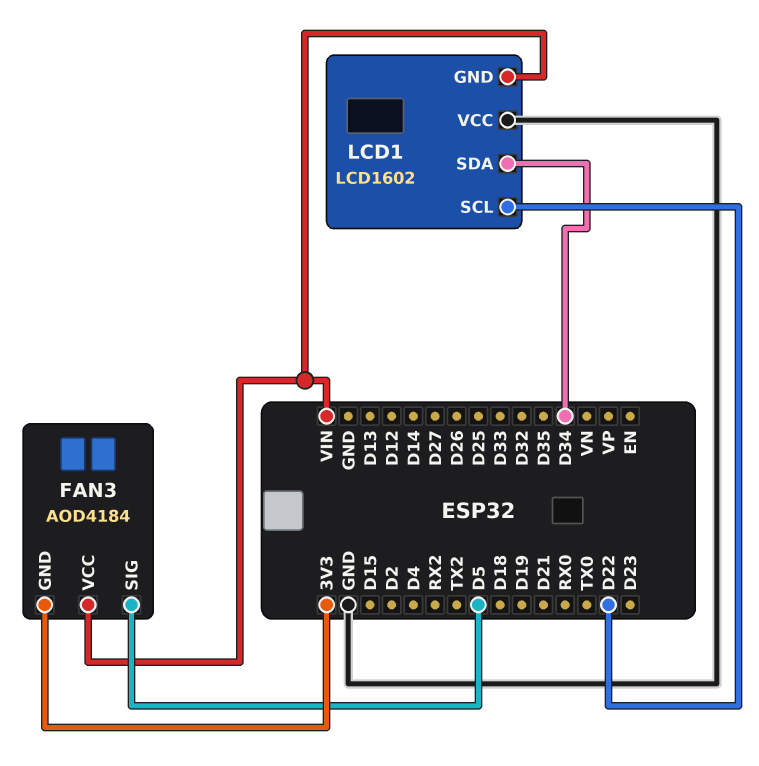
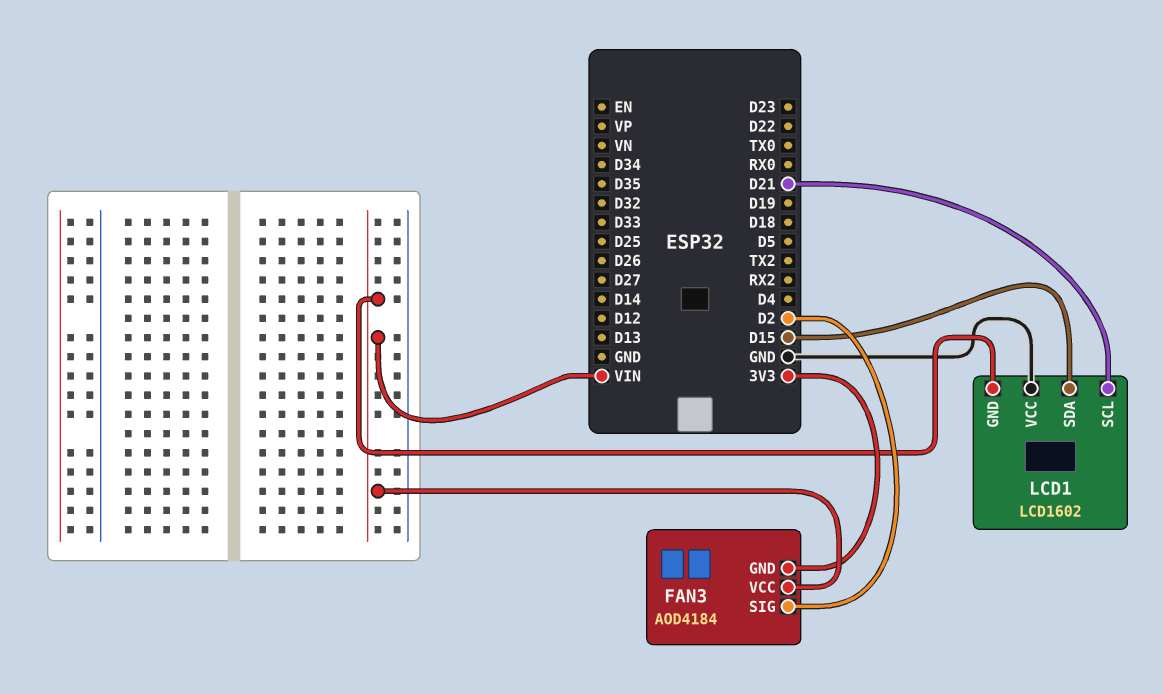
FAN3 pin SIG: D5 -> D2
LCD1 pin SCL: D22 -> D21
LCD1 pin SDA: D34 -> D15

